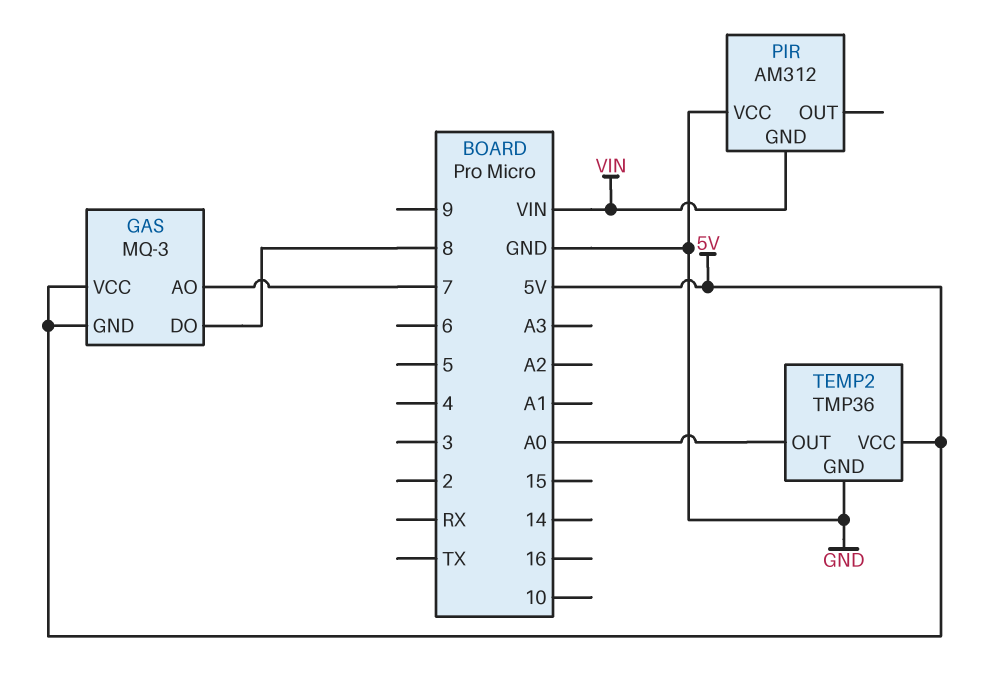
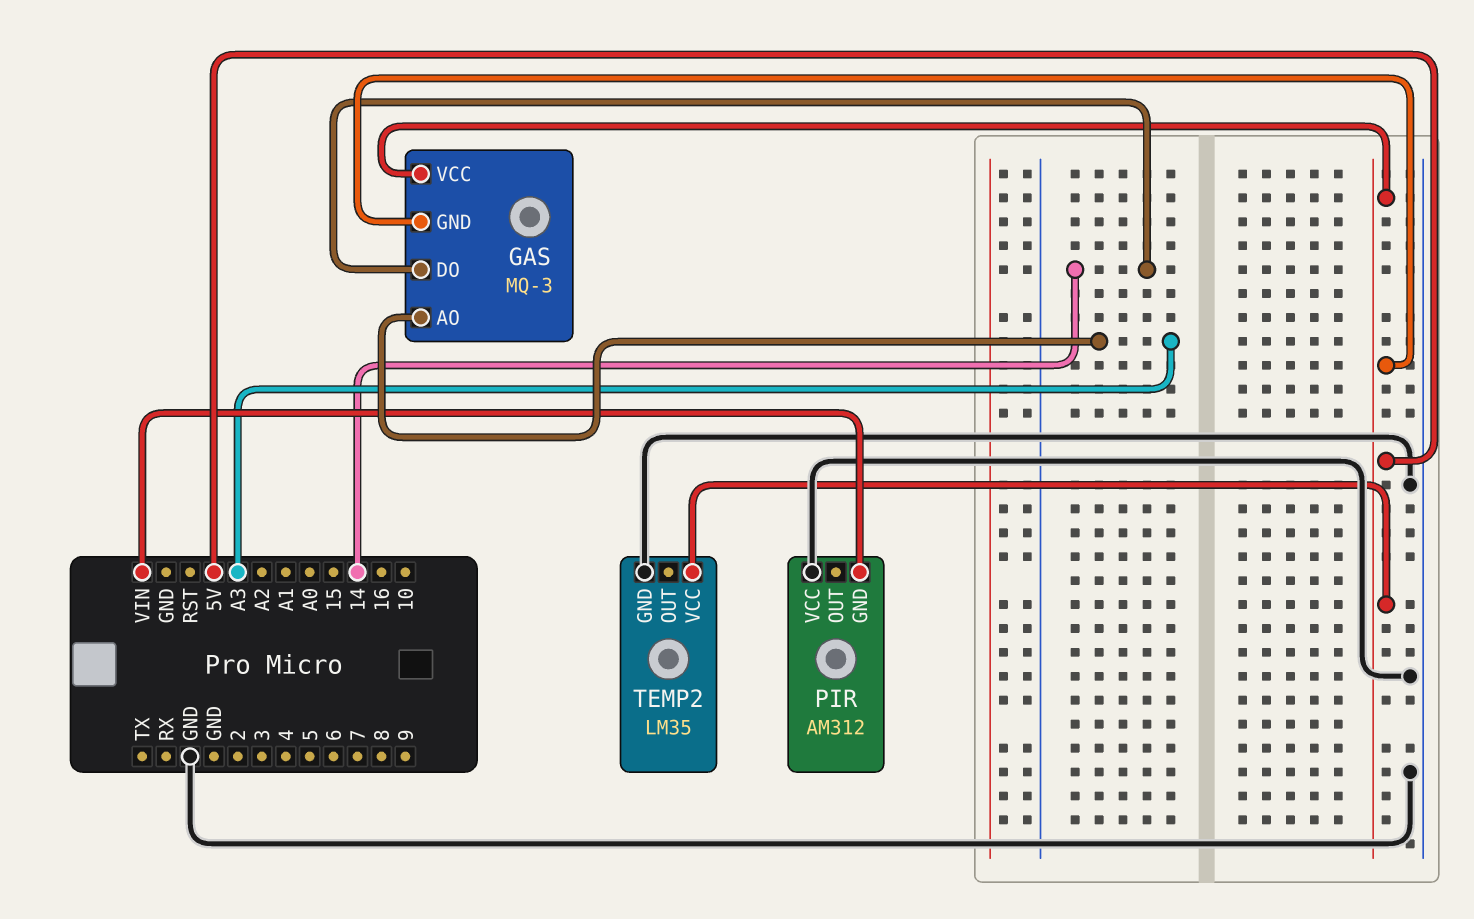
GAS pin AO: 7 -> A3
GAS pin DO: 8 -> 14
TEMP2: TMP36 -> LM35
TEMP2 pin OUT: A0 -> none

